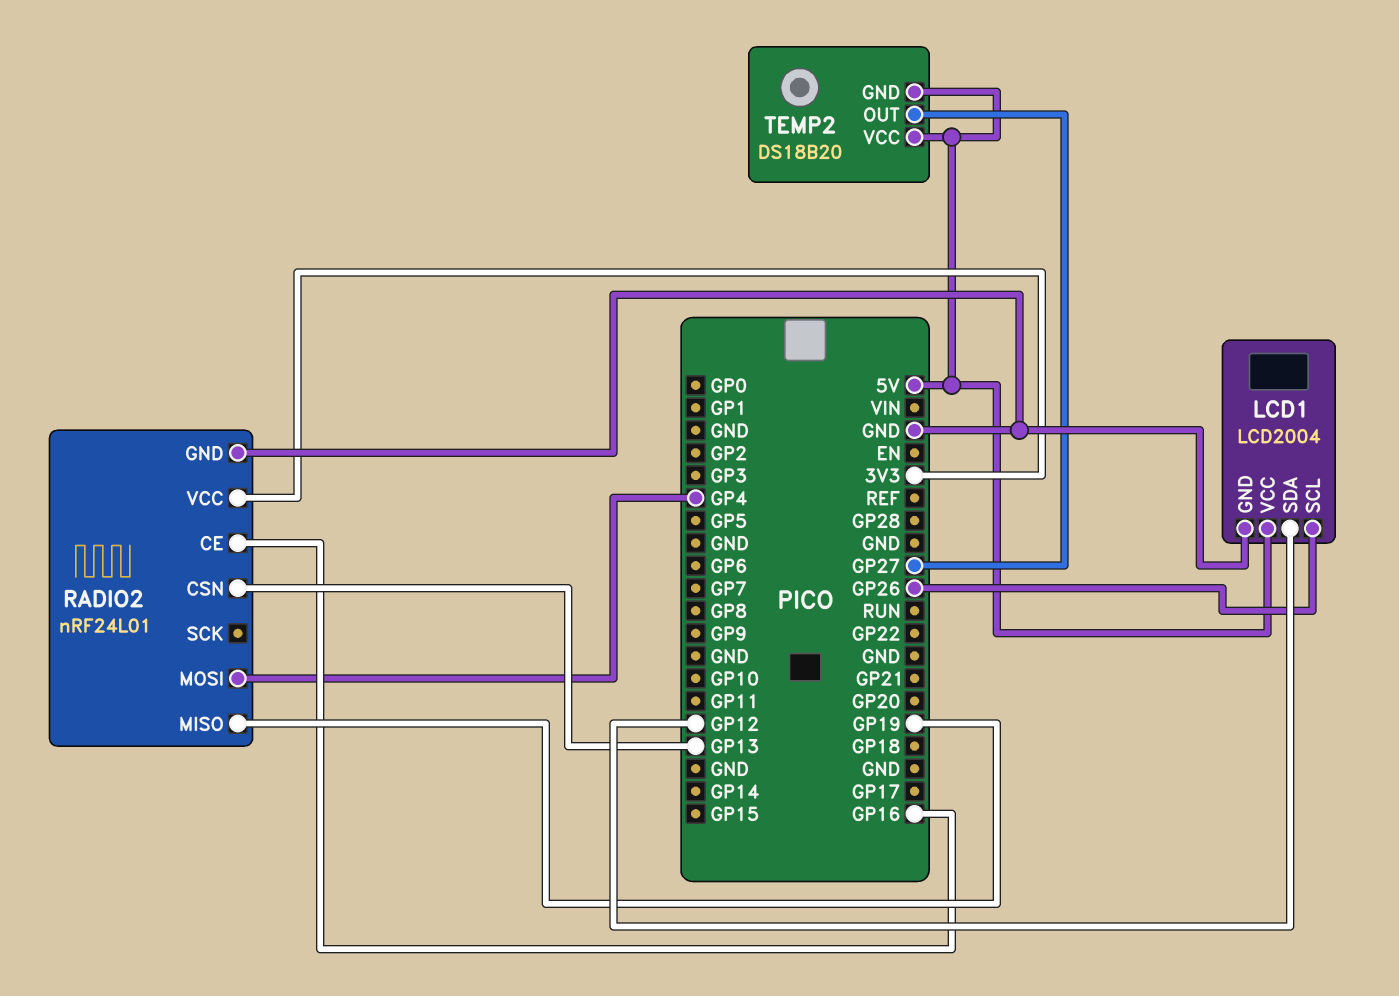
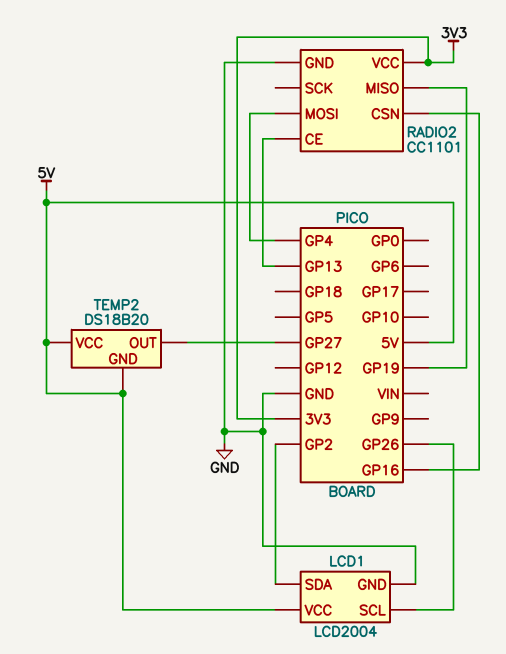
LCD1 pin SDA: GP12 -> GP2
RADIO2: nRF24L01 -> CC1101
RADIO2 pin CE: GP16 -> GP13
RADIO2 pin CSN: GP13 -> GP16

